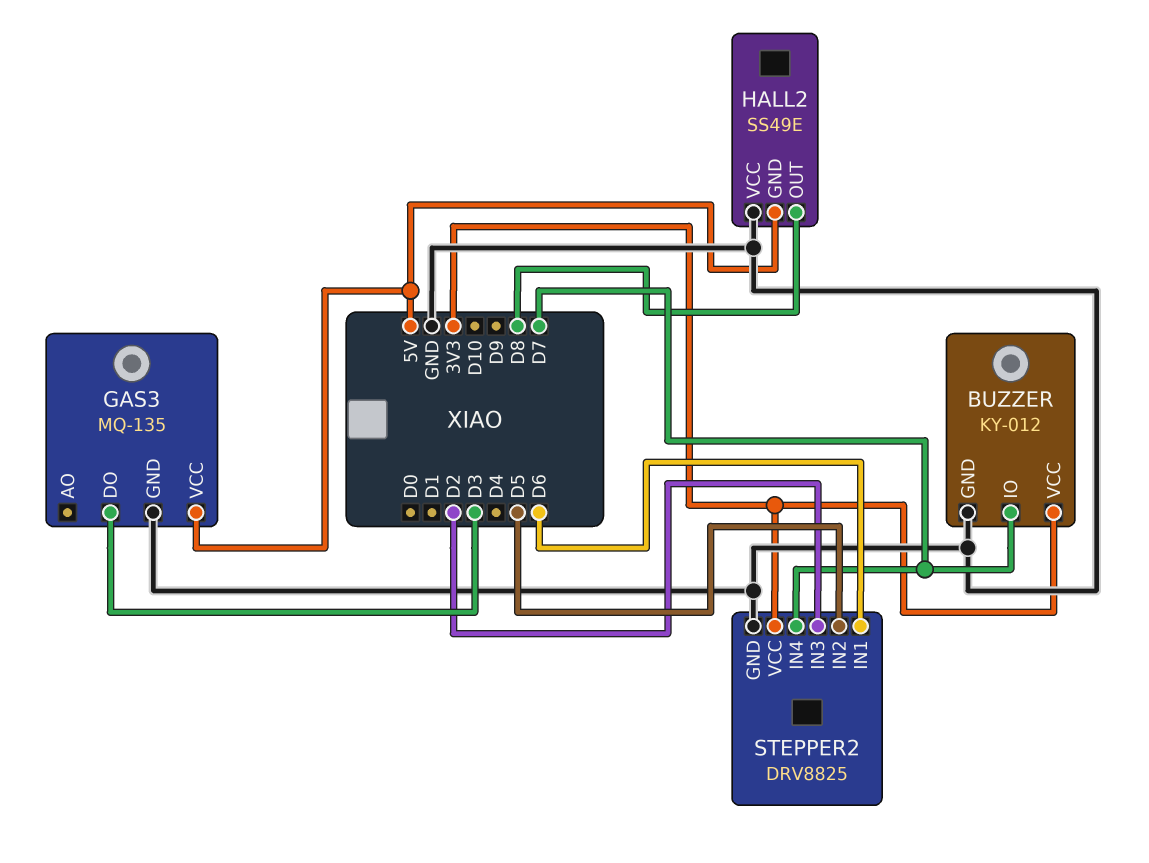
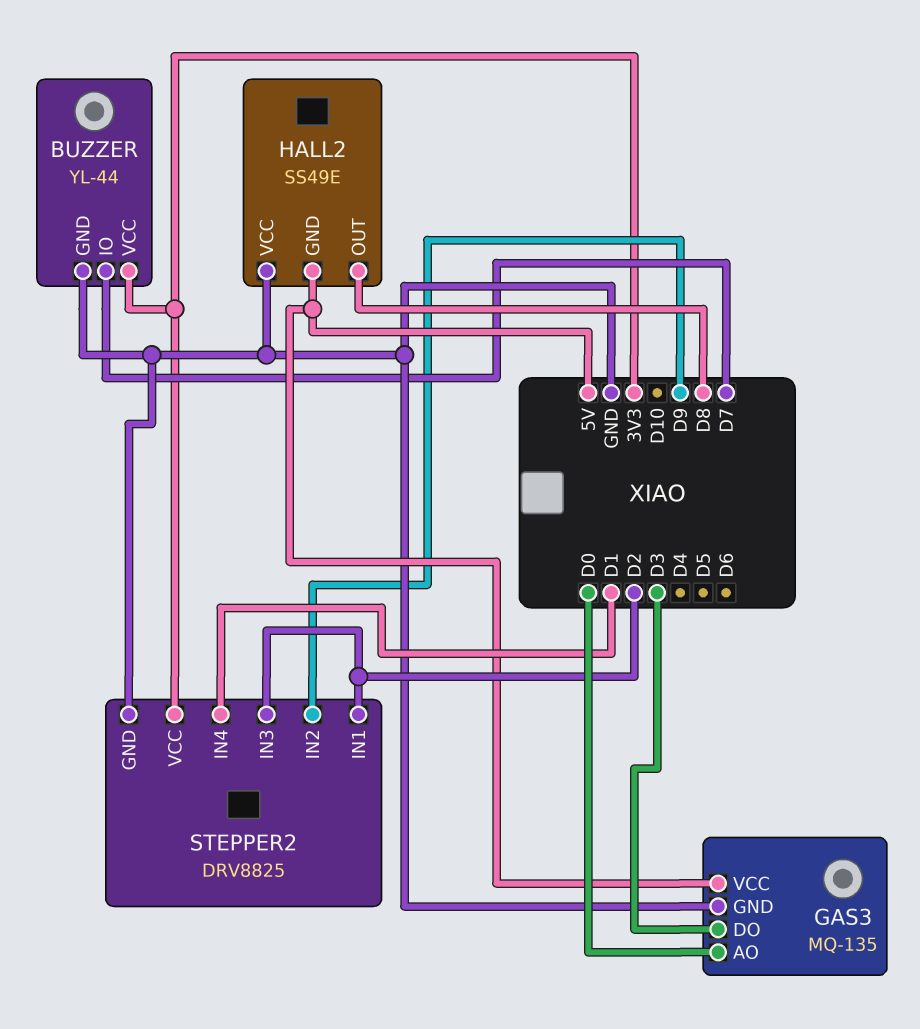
BUZZER: KY-012 -> YL-44
GAS3 pin AO: none -> D0
STEPPER2 pin IN1: D6 -> D2
STEPPER2 pin IN2: D5 -> D9
STEPPER2 pin IN4: D7 -> D1

